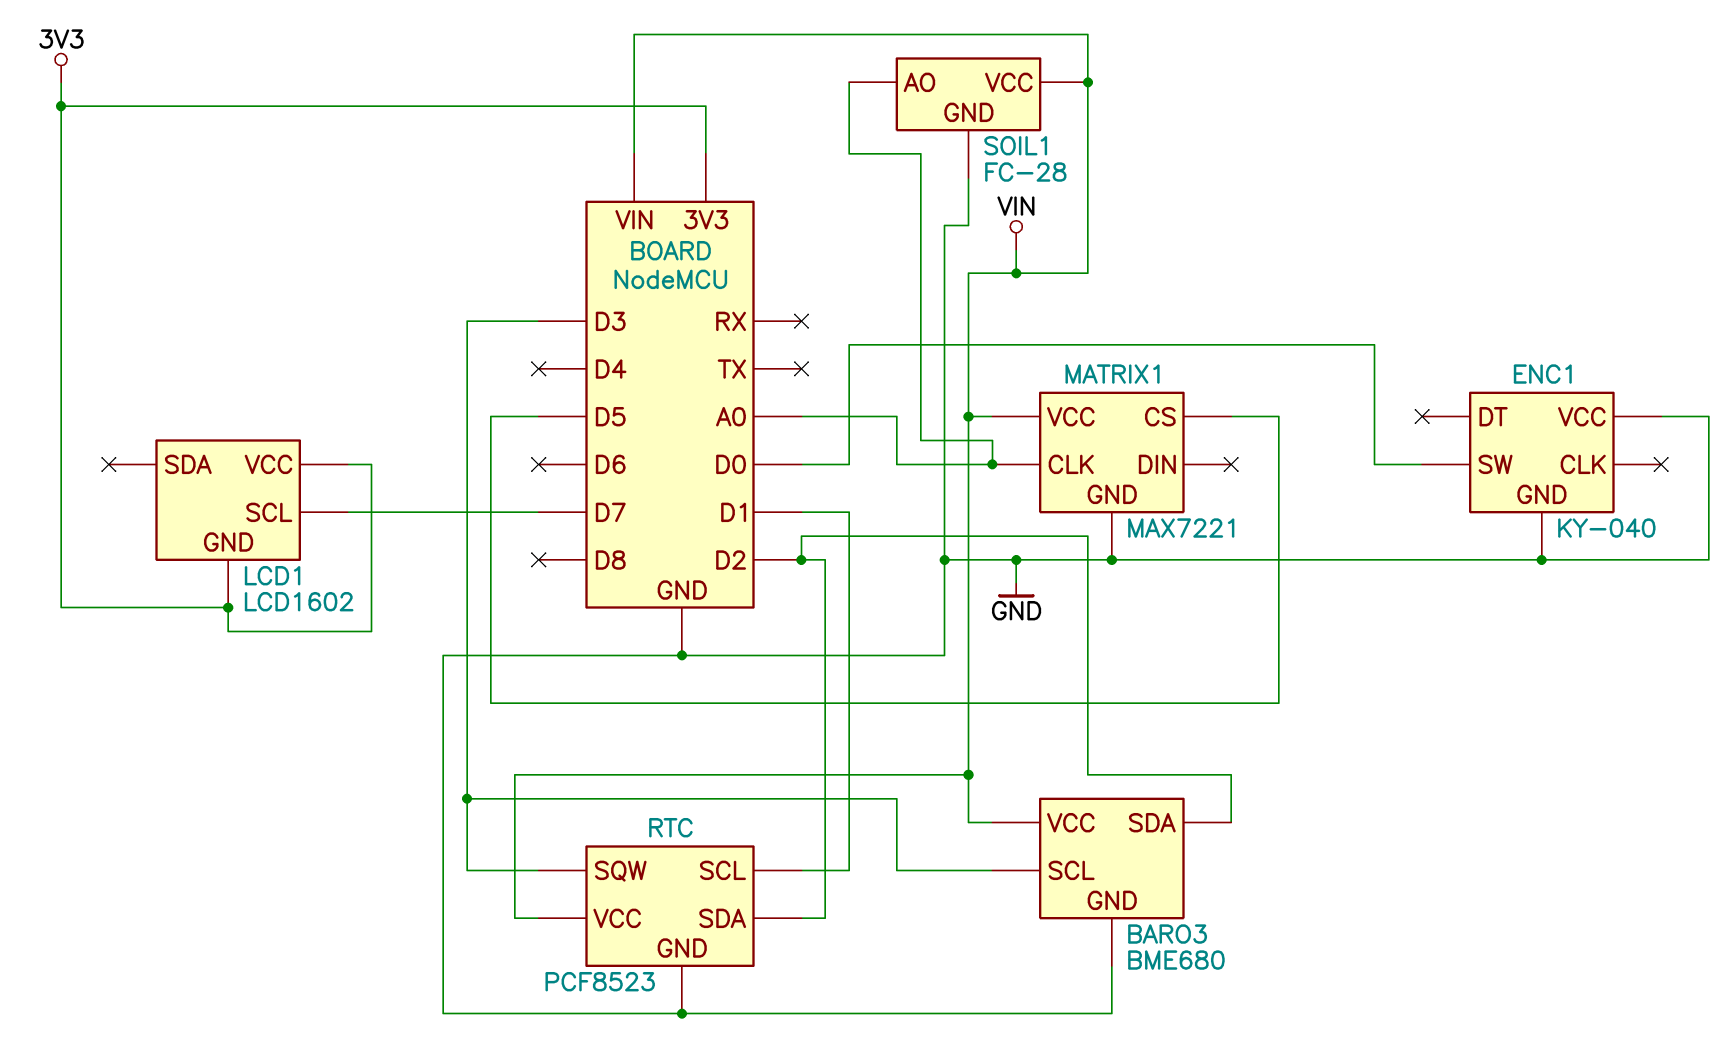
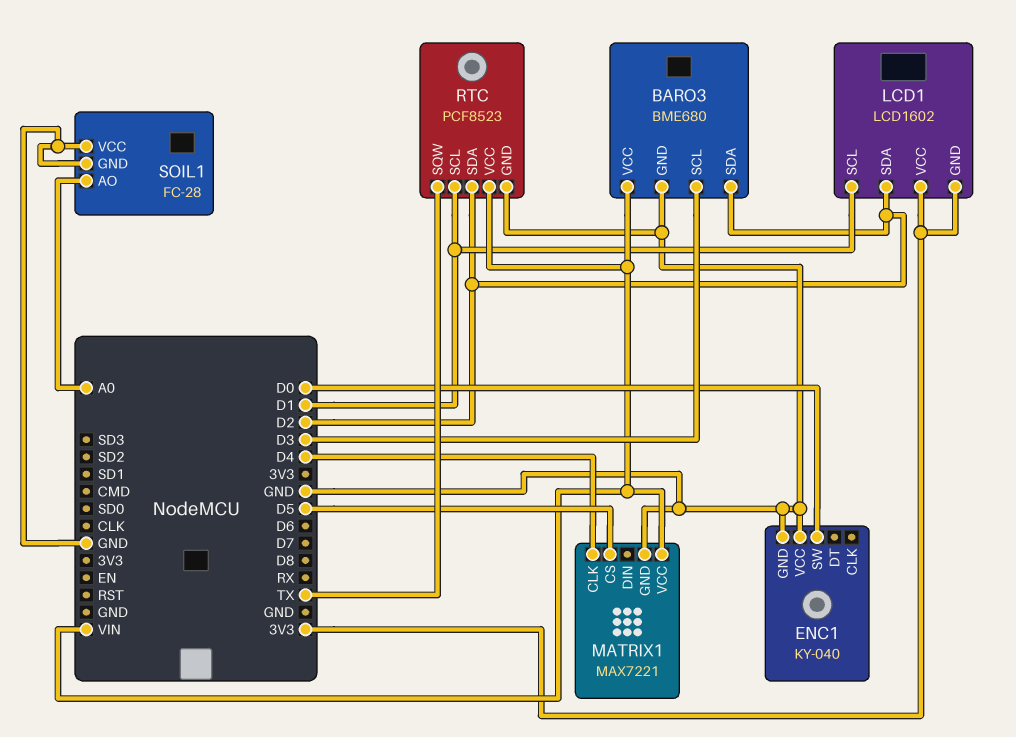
LCD1 pin SCL: D7 -> D1
LCD1 pin SDA: none -> D2
MATRIX1 pin CLK: A0 -> D4
RTC pin SQW: D3 -> TX
SOIL1 pin VCC: VIN -> GND

